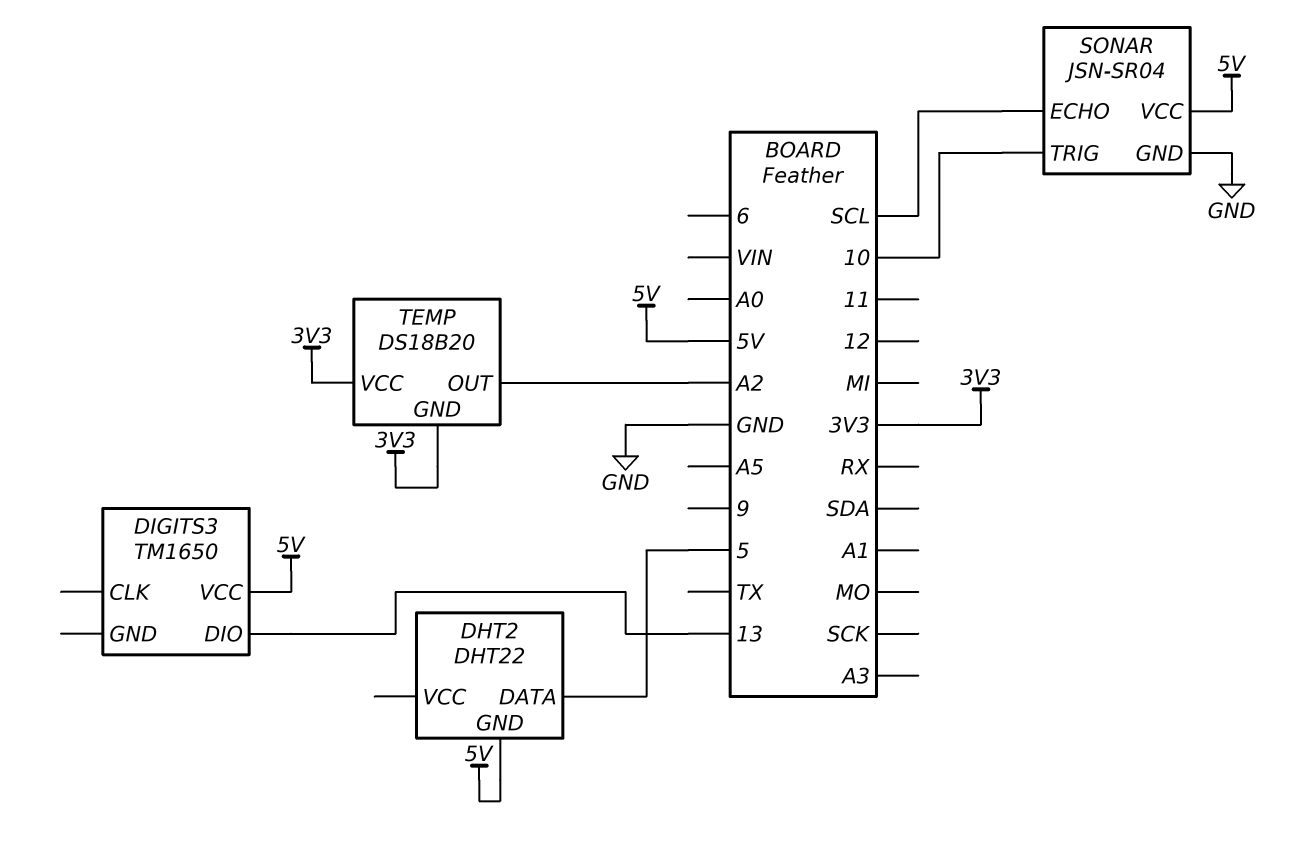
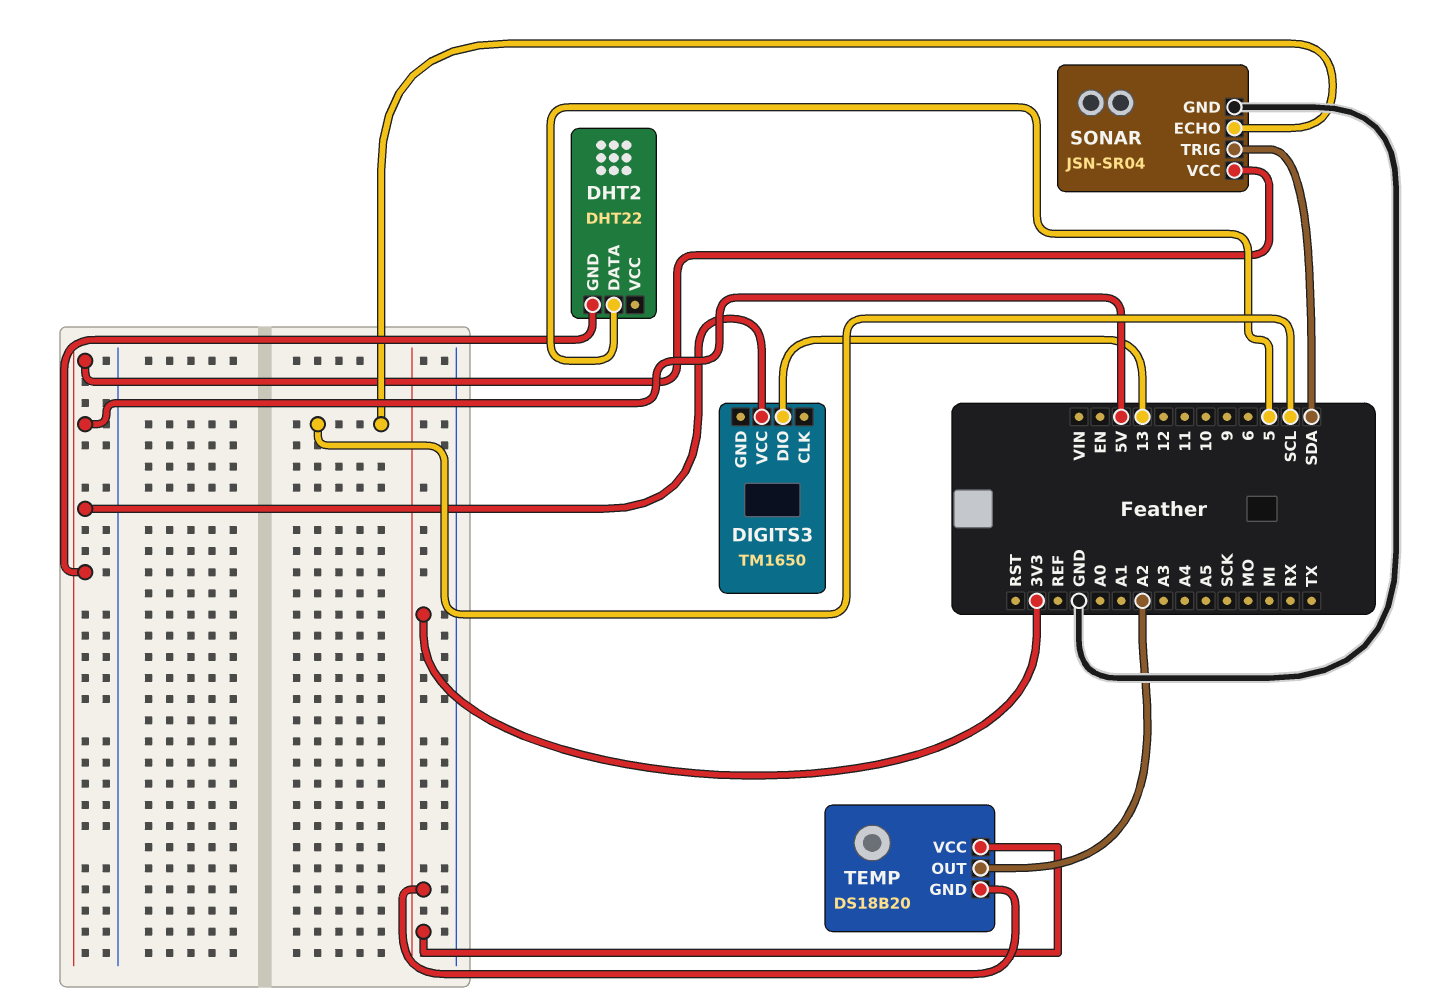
SONAR pin TRIG: 10 -> SDA

